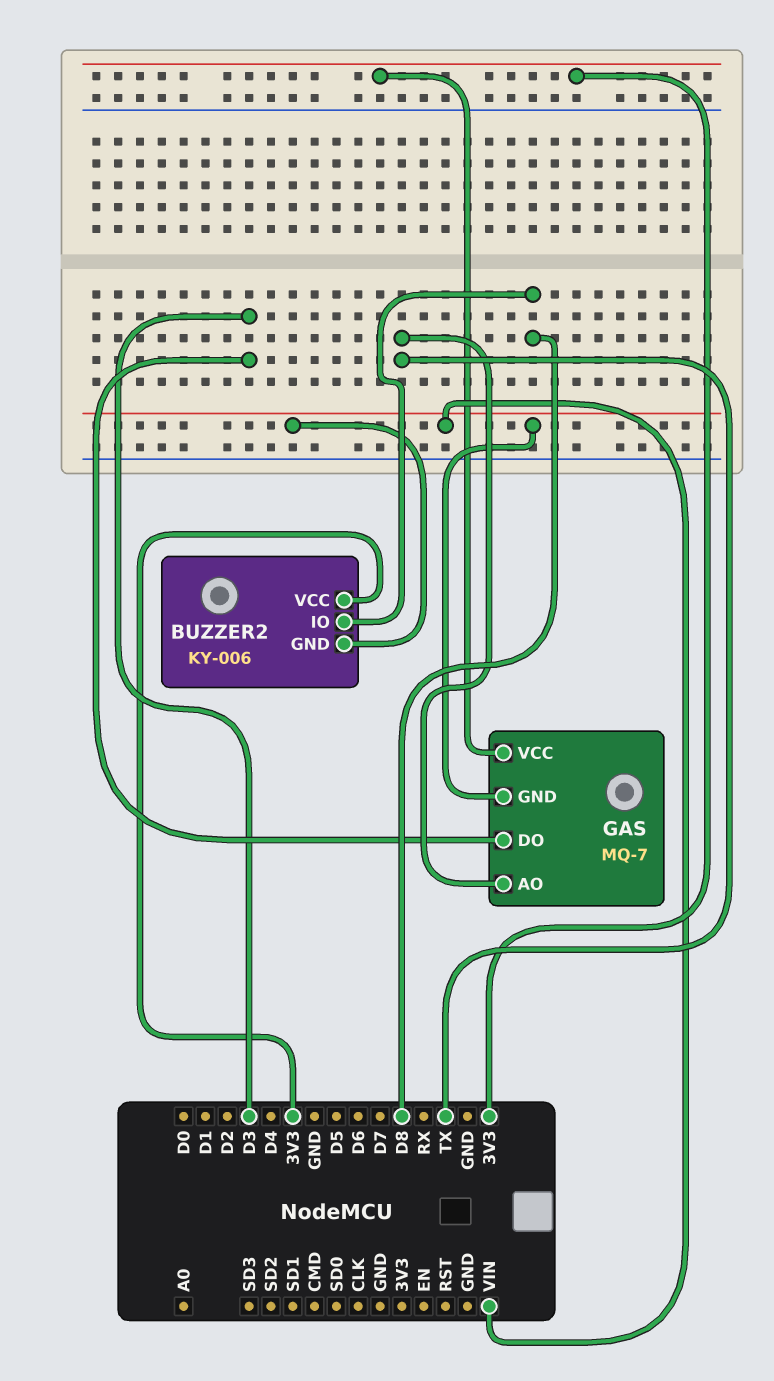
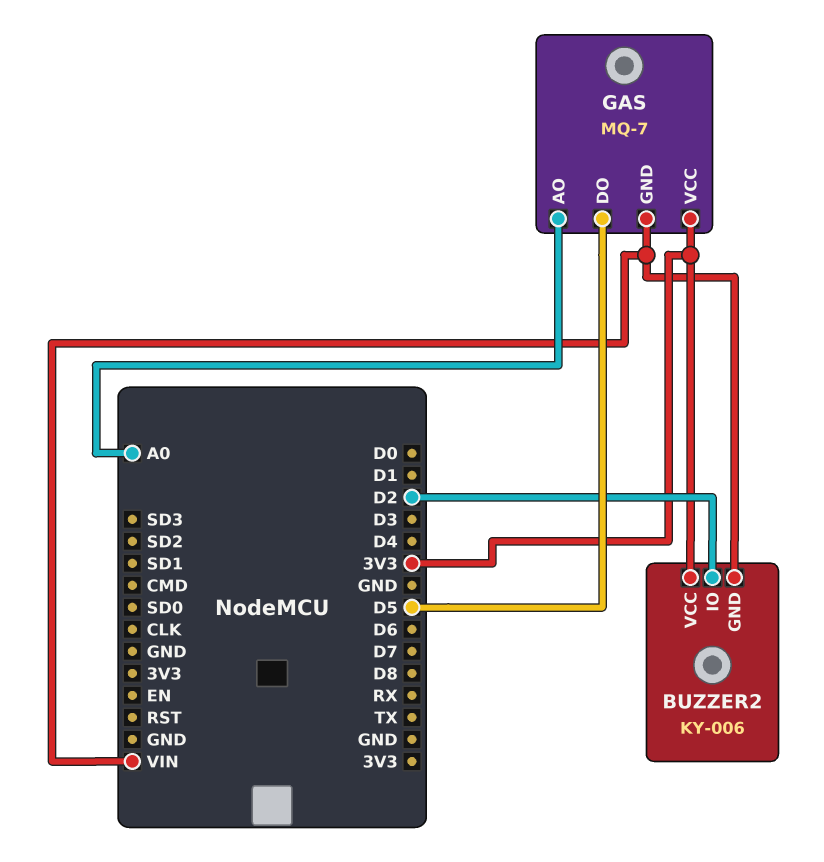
BUZZER2 pin IO: D8 -> D2
GAS pin AO: TX -> A0
GAS pin DO: D3 -> D5

